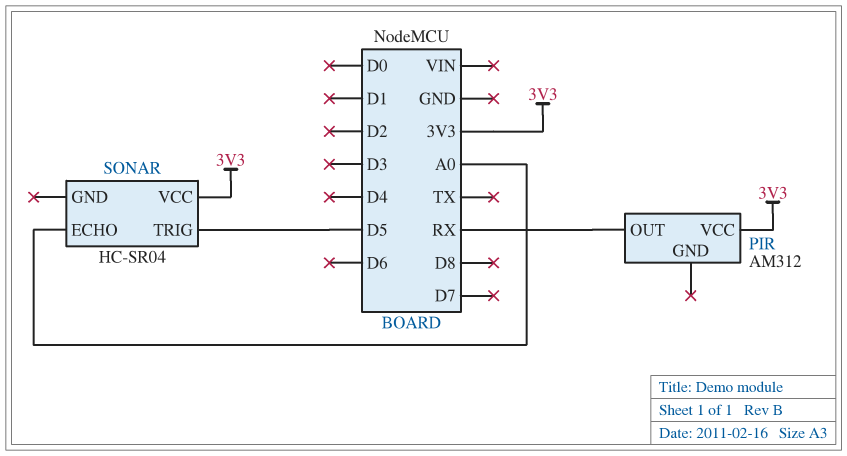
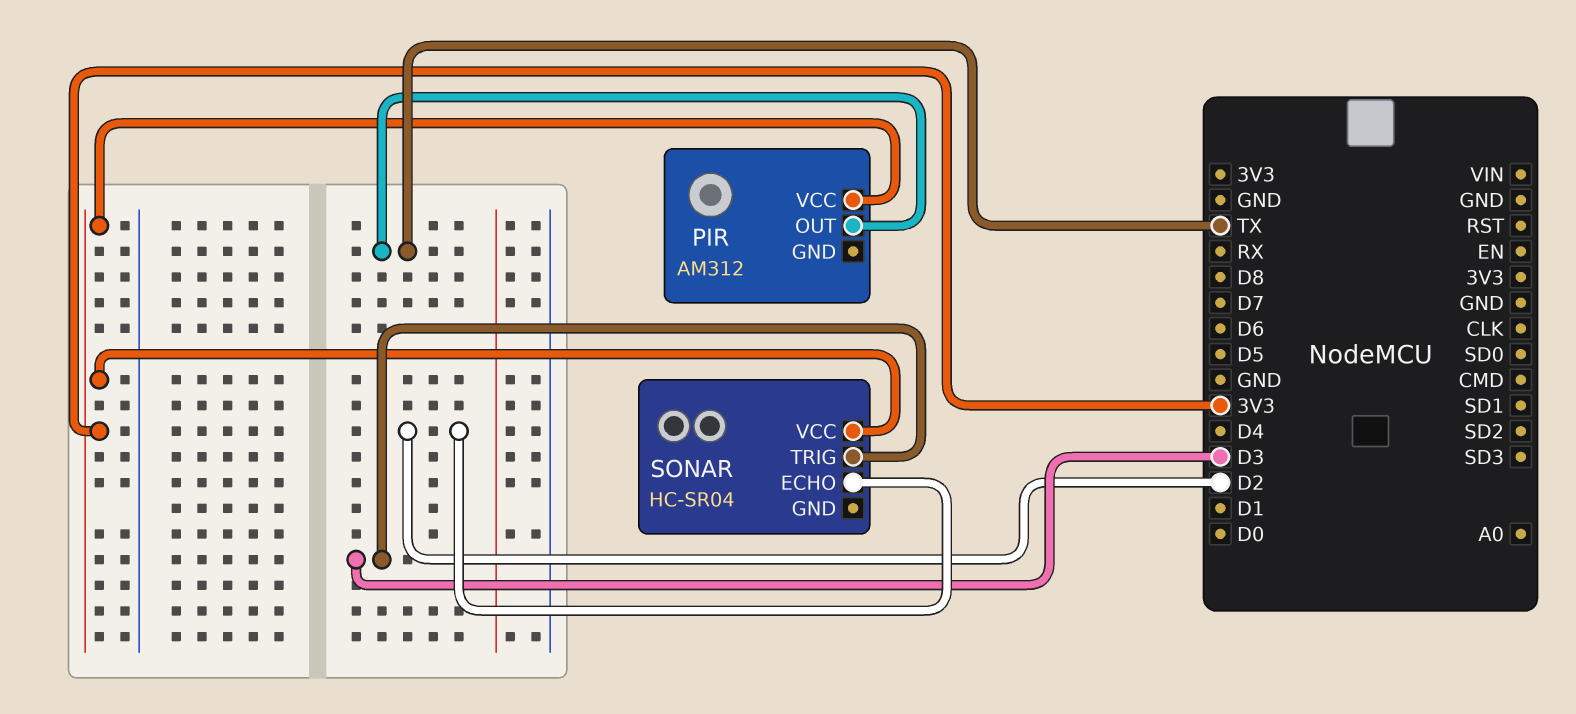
PIR pin OUT: RX -> TX
SONAR pin ECHO: A0 -> D2
SONAR pin TRIG: D5 -> D3

